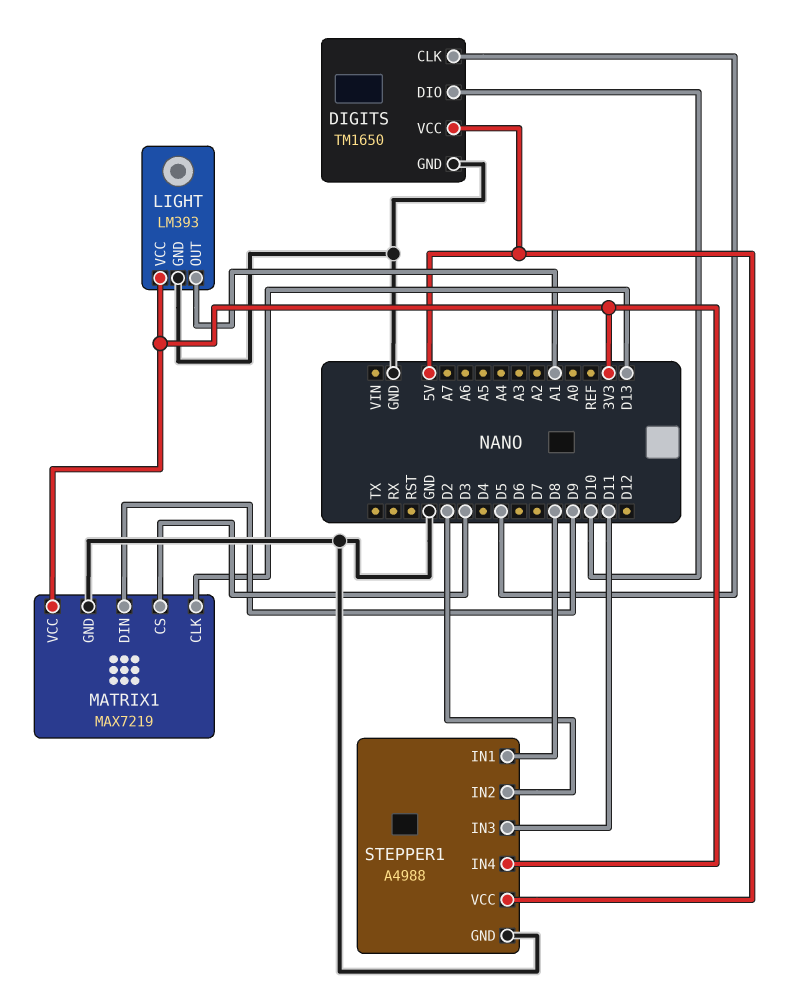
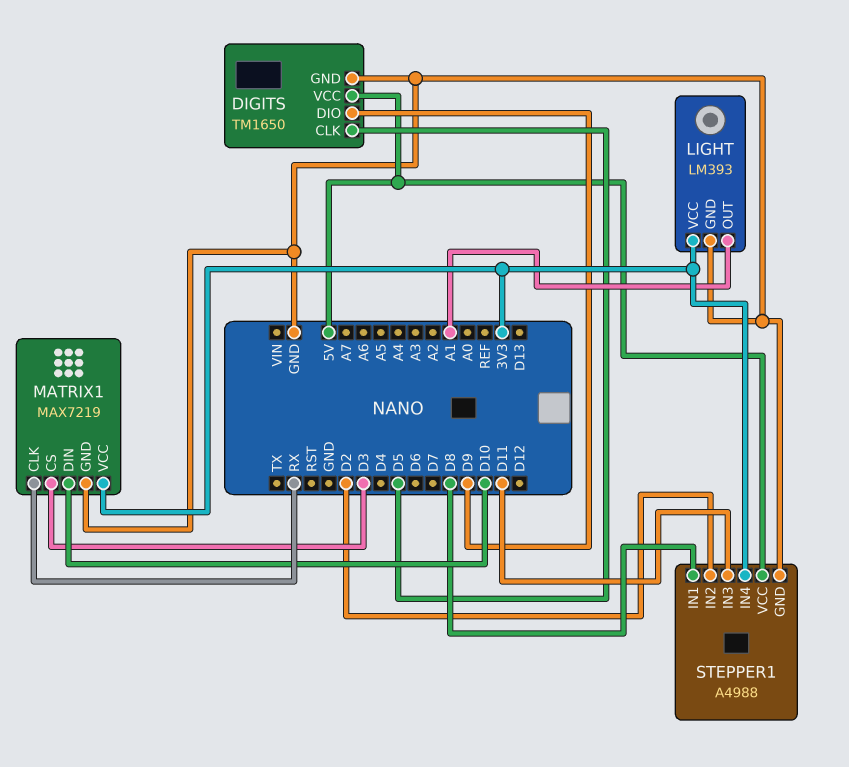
DIGITS pin DIO: D10 -> D9
MATRIX1 pin CLK: D13 -> RX
MATRIX1 pin DIN: D9 -> D10

